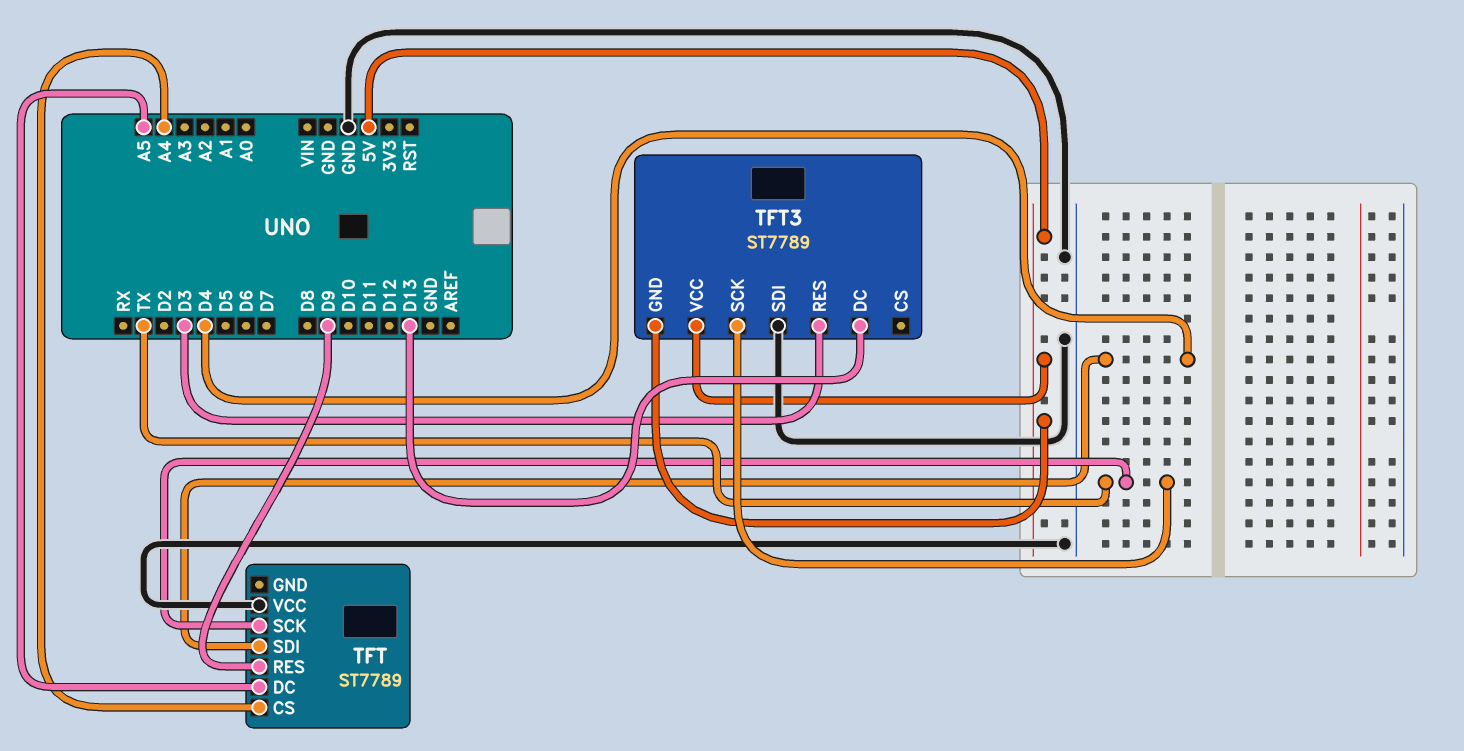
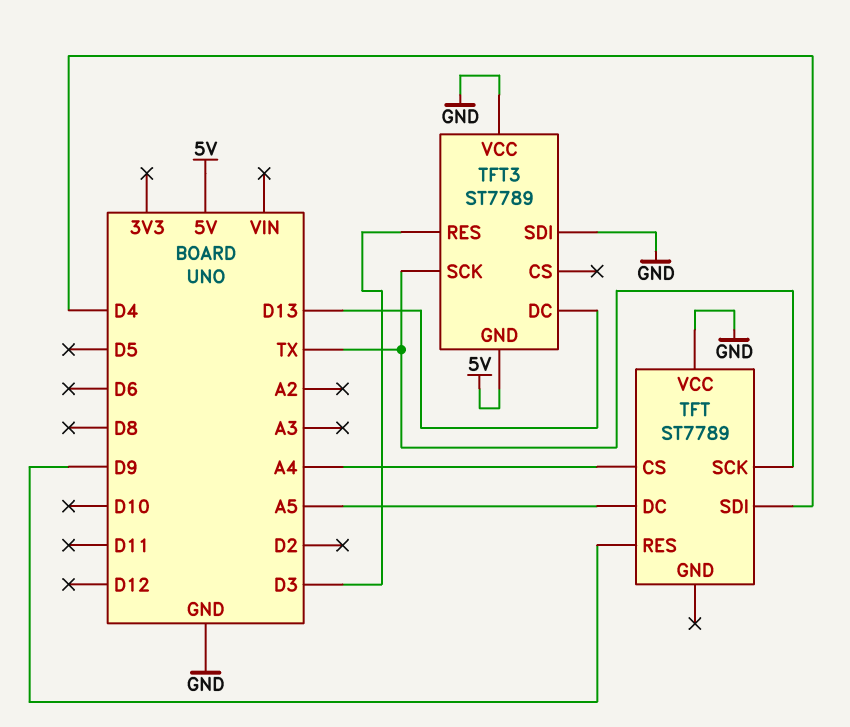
TFT3 pin VCC: 5V -> GND

